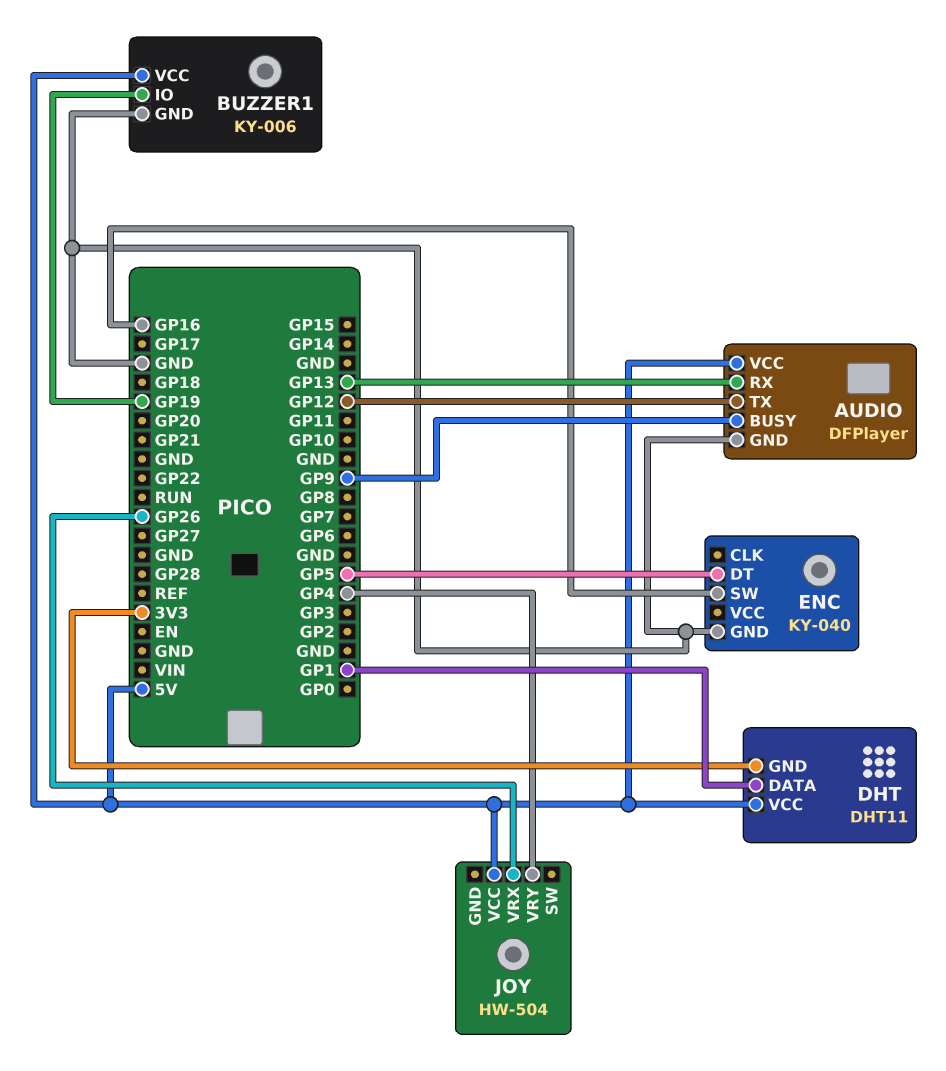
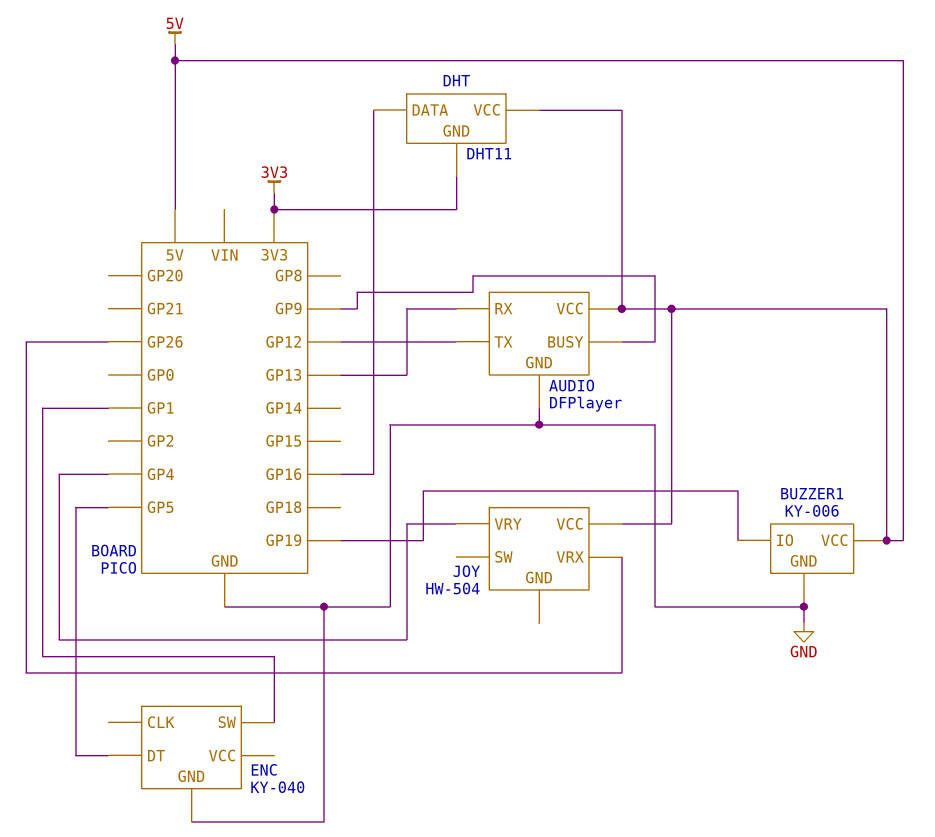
DHT pin DATA: GP1 -> GP16
ENC pin SW: GP16 -> GP1

